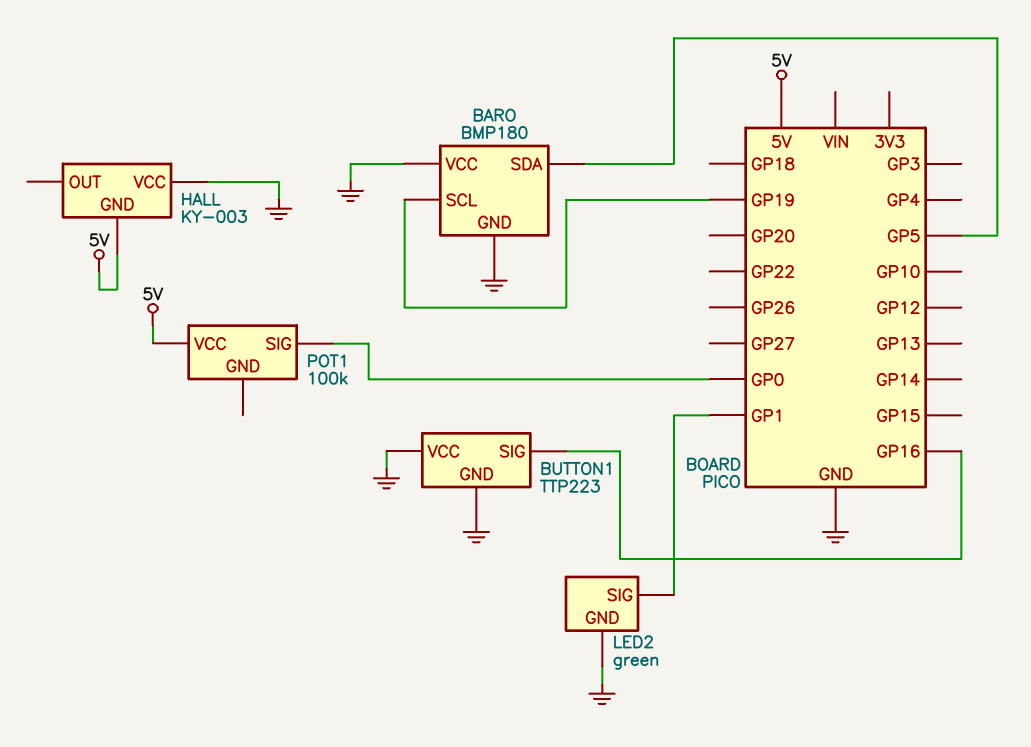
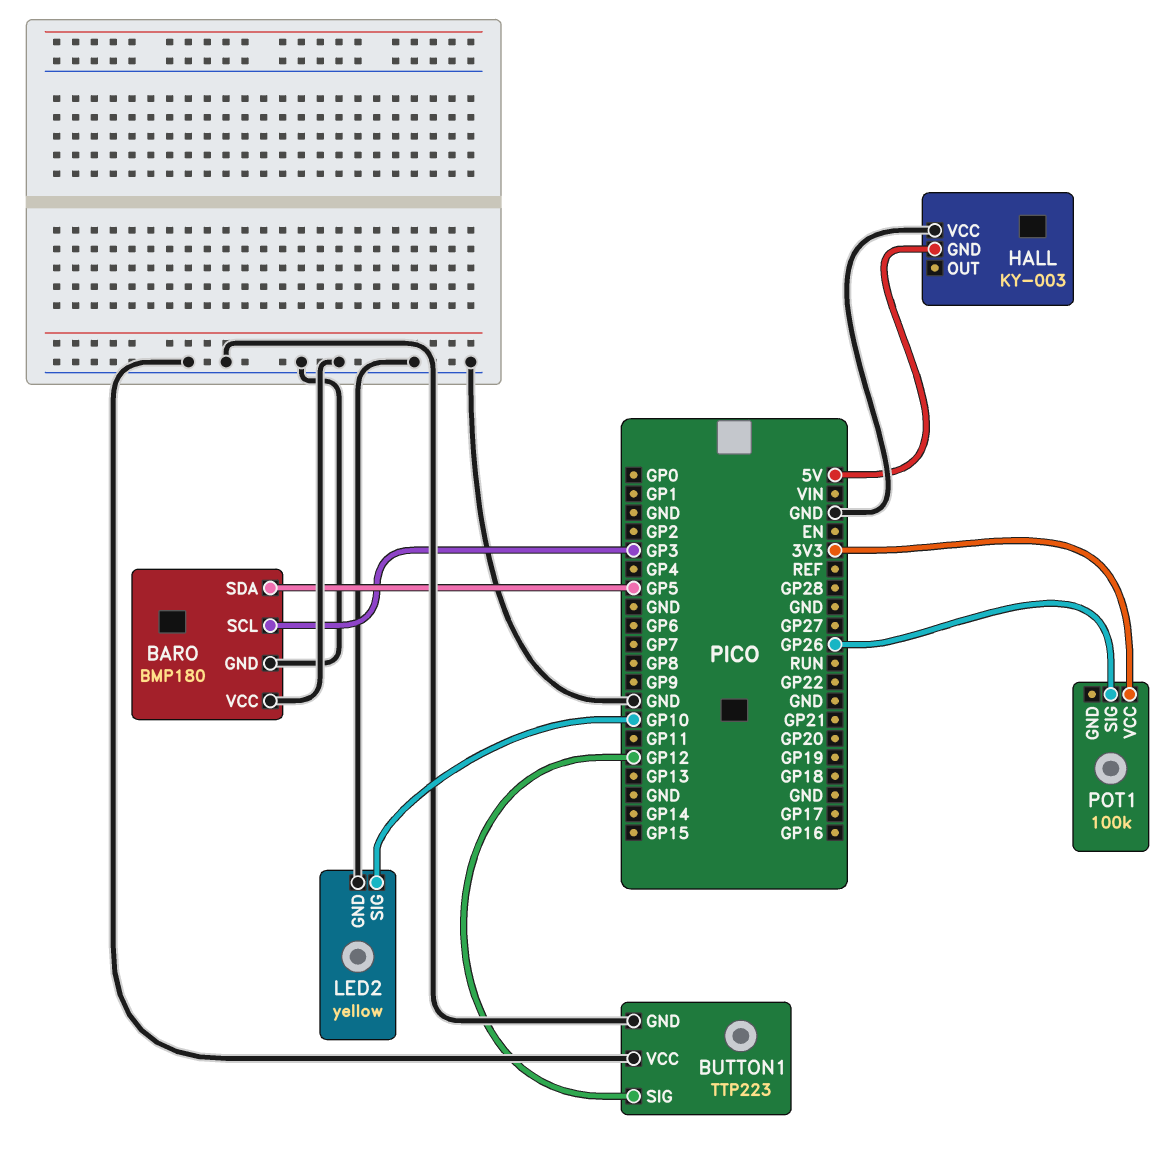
BARO pin SCL: GP19 -> GP3
BUTTON1 pin SIG: GP16 -> GP12
LED2: green -> yellow
LED2 pin SIG: GP1 -> GP10
POT1 pin SIG: GP0 -> GP26
POT1 pin VCC: 5V -> 3V3

